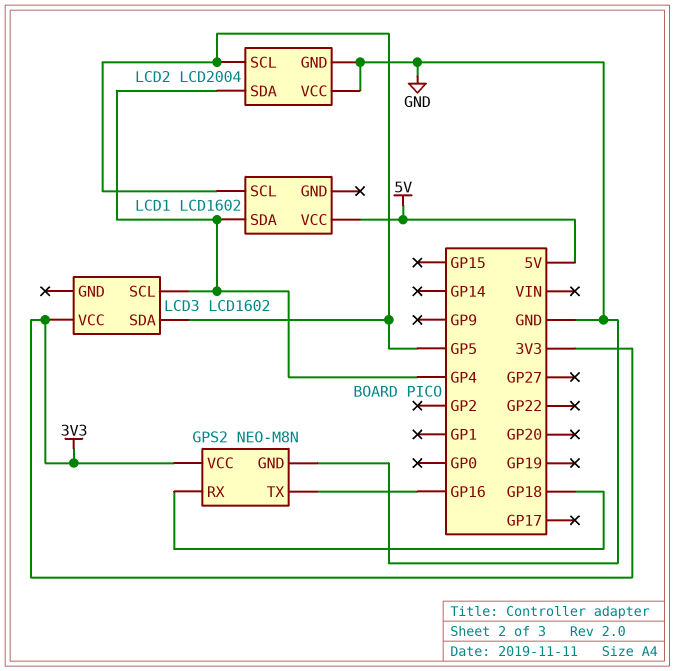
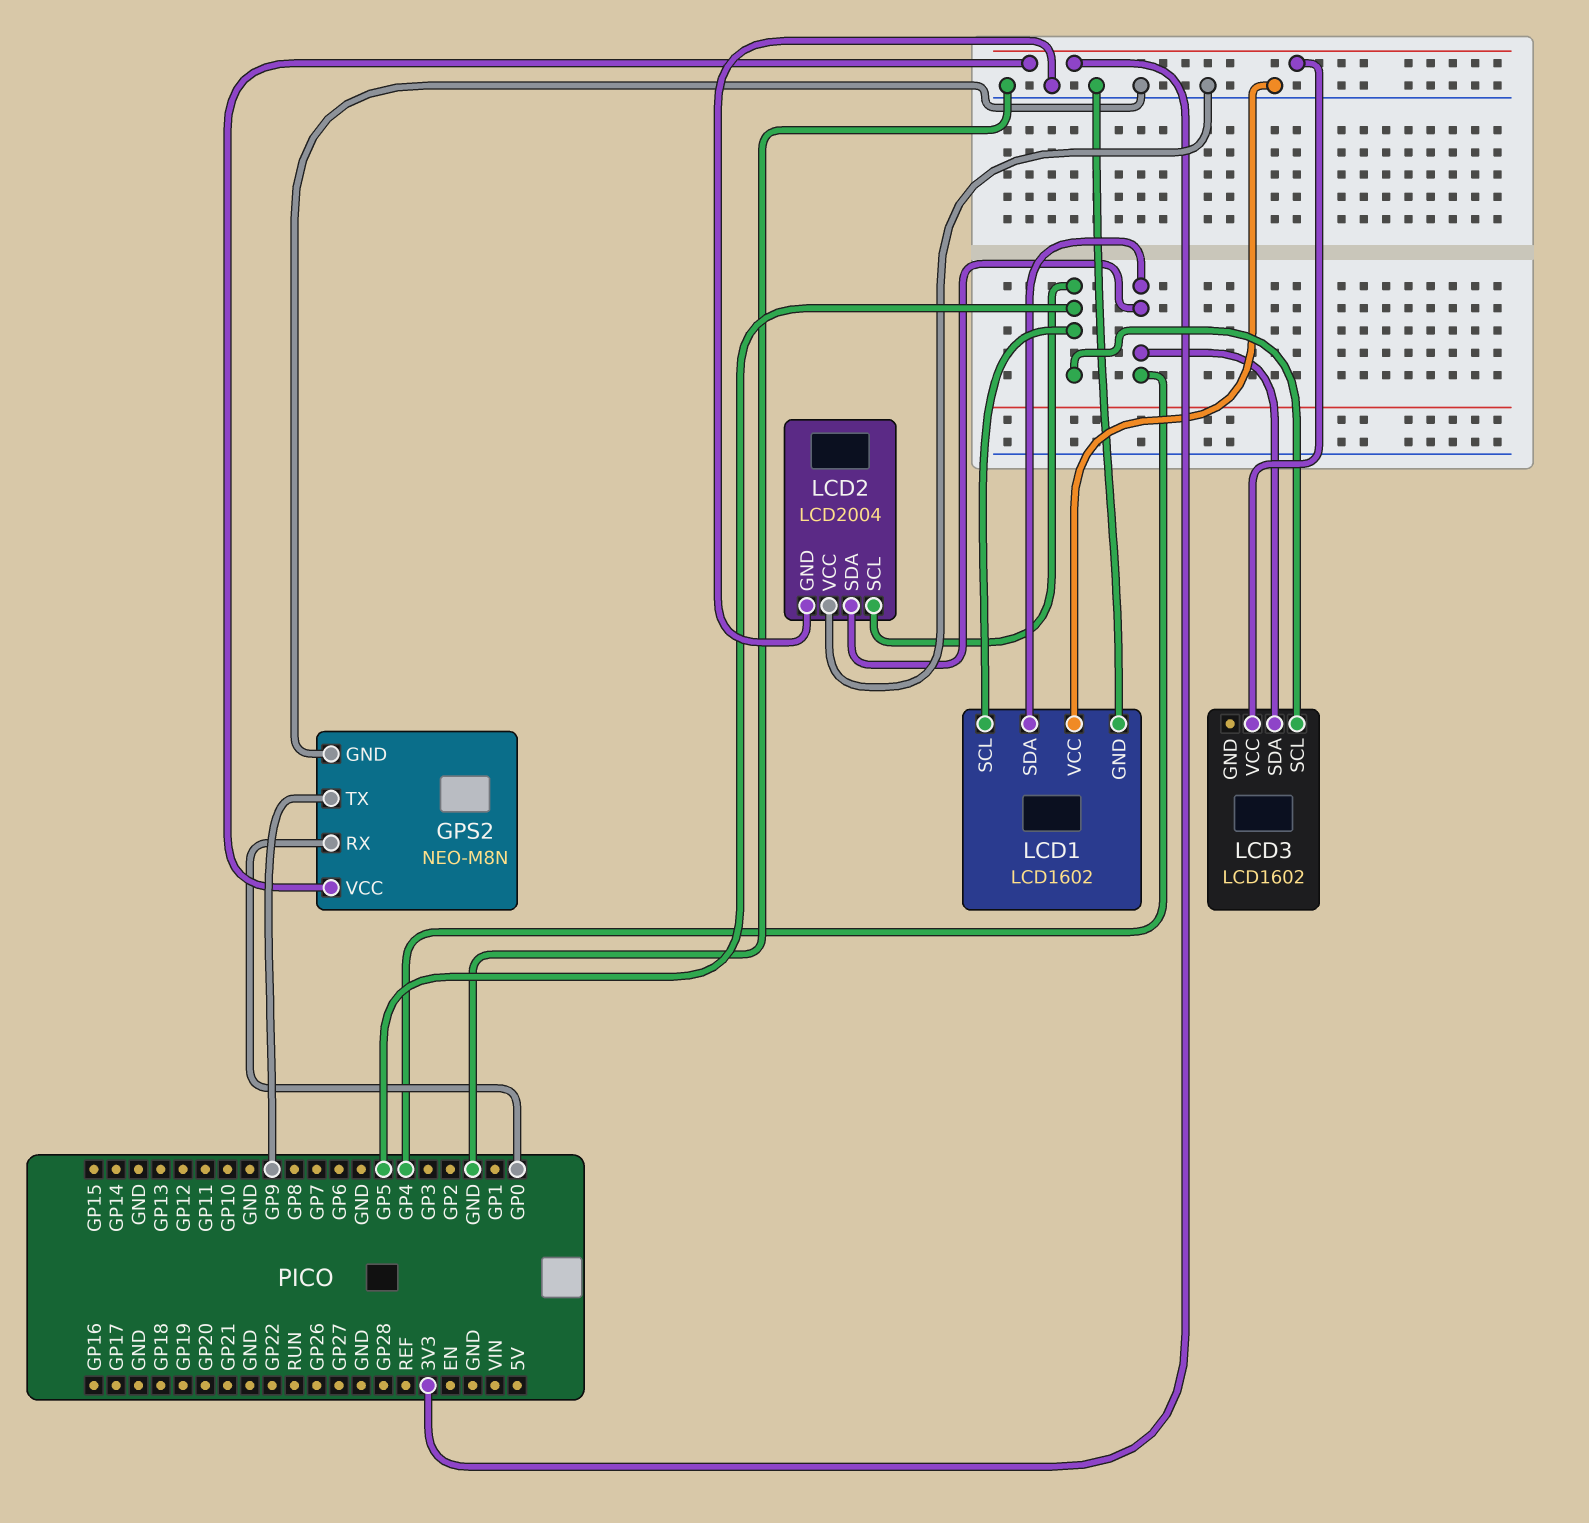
GPS2 pin RX: GP18 -> GP0
GPS2 pin TX: GP16 -> GP9
LCD1 pin GND: none -> GND
LCD1 pin VCC: 5V -> GND
LCD3 pin SCL: GP4 -> GP5
LCD3 pin SDA: GP5 -> GP4

